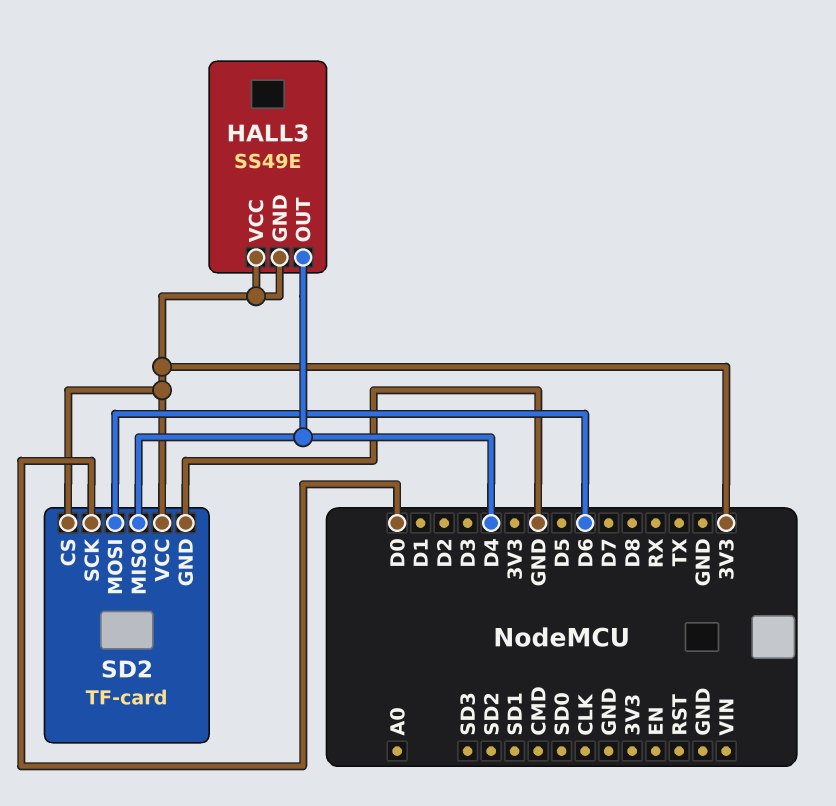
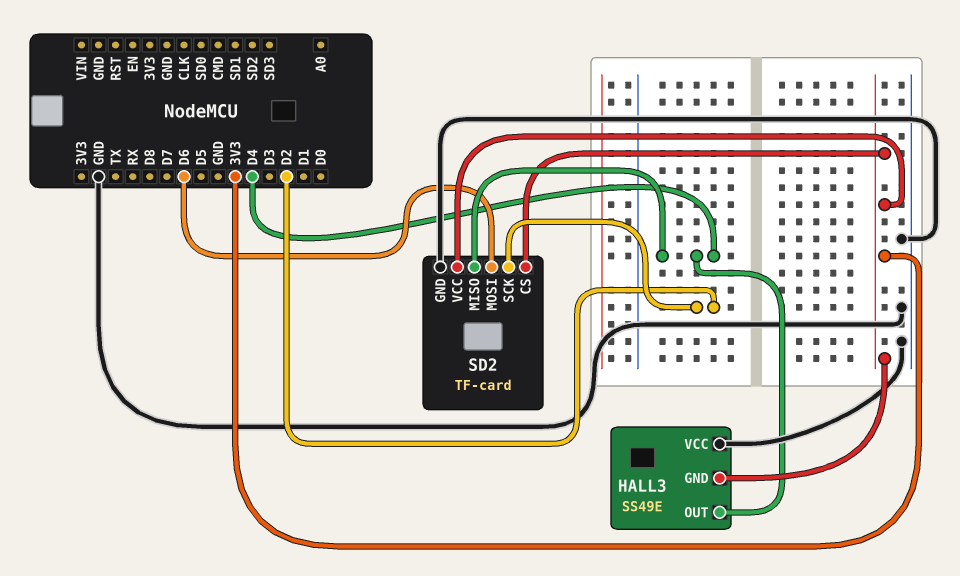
HALL3 pin VCC: 3V3 -> GND
SD2 pin SCK: D0 -> D2

